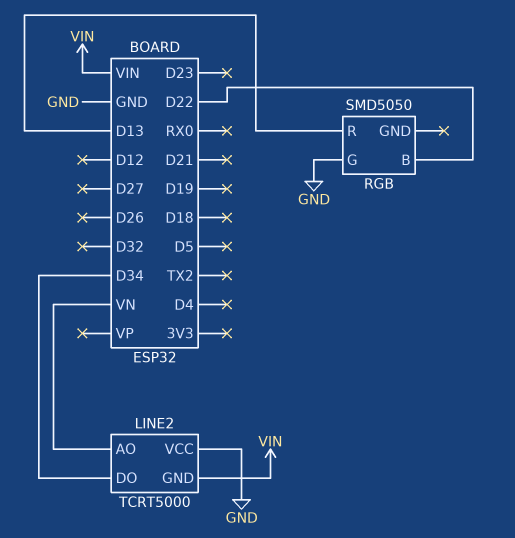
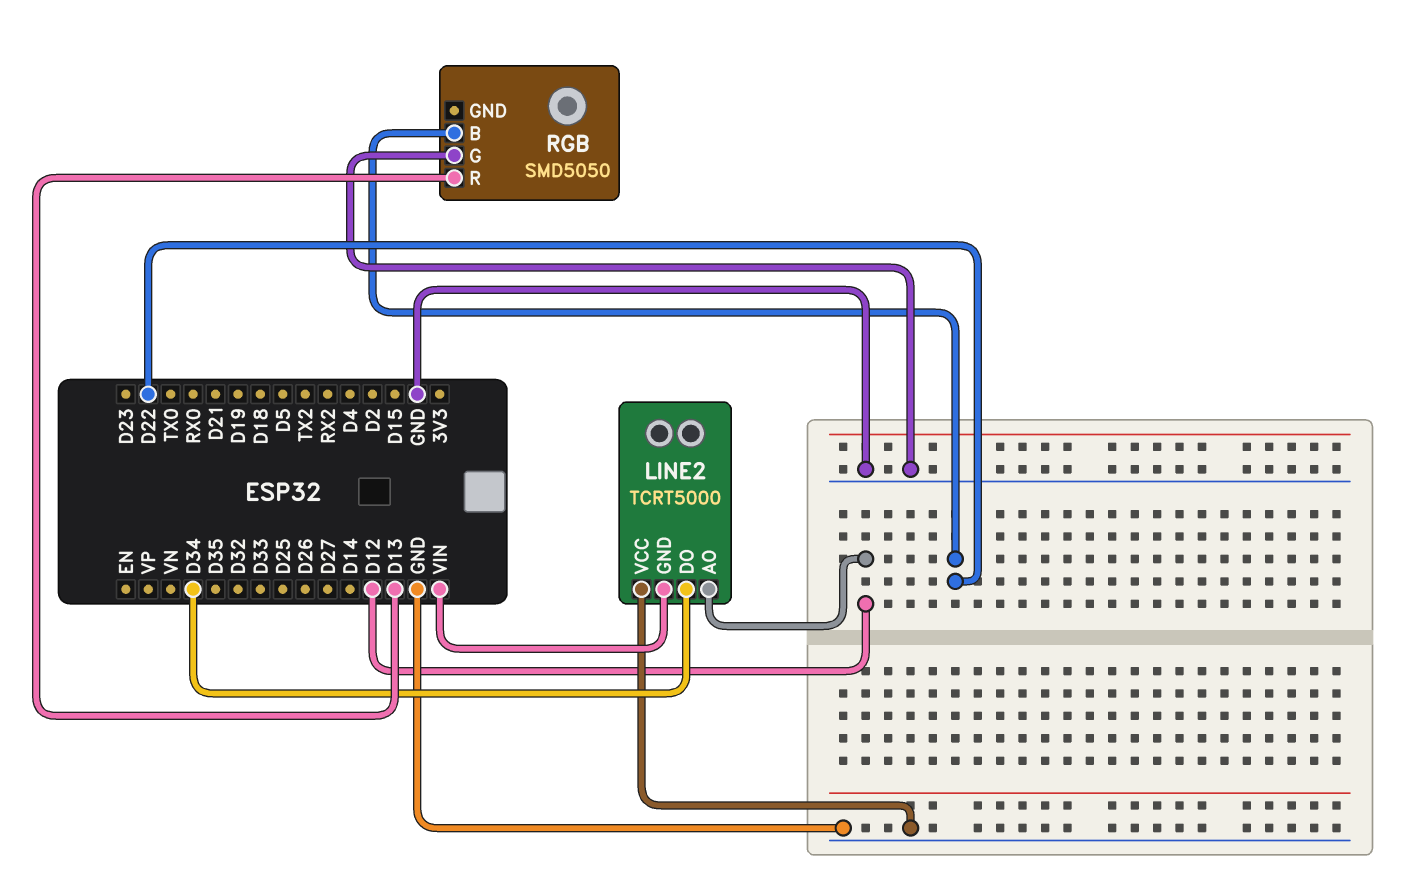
LINE2 pin AO: VN -> D12

